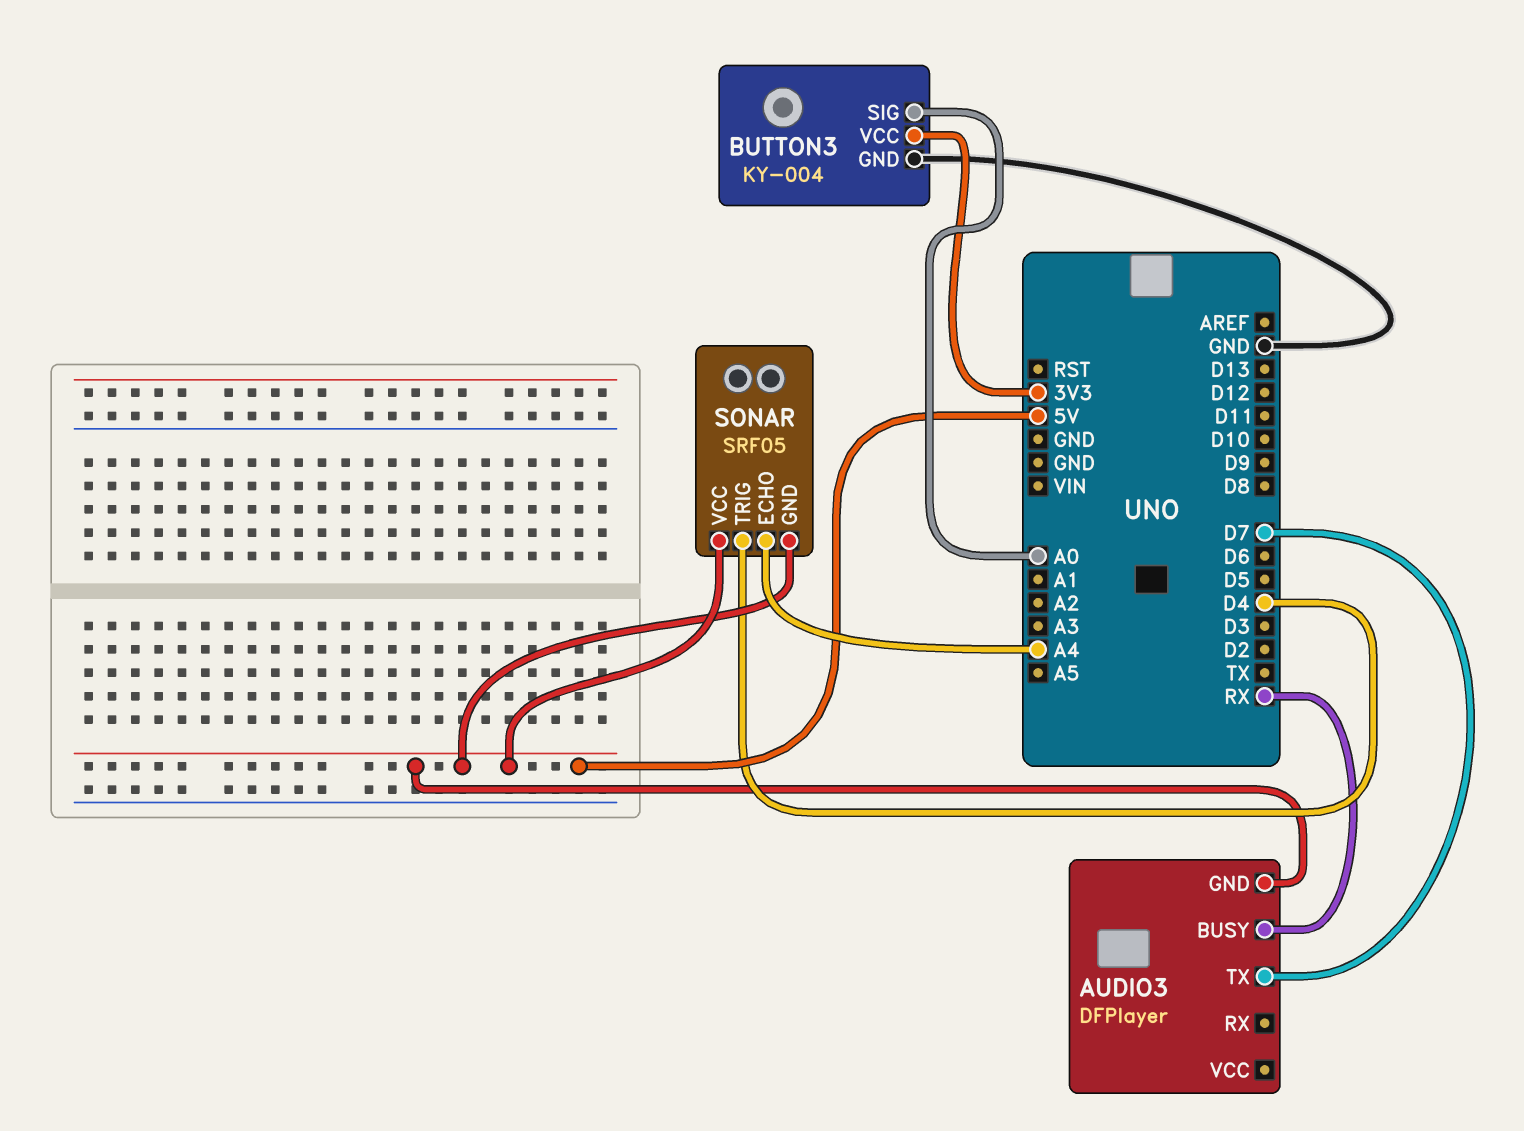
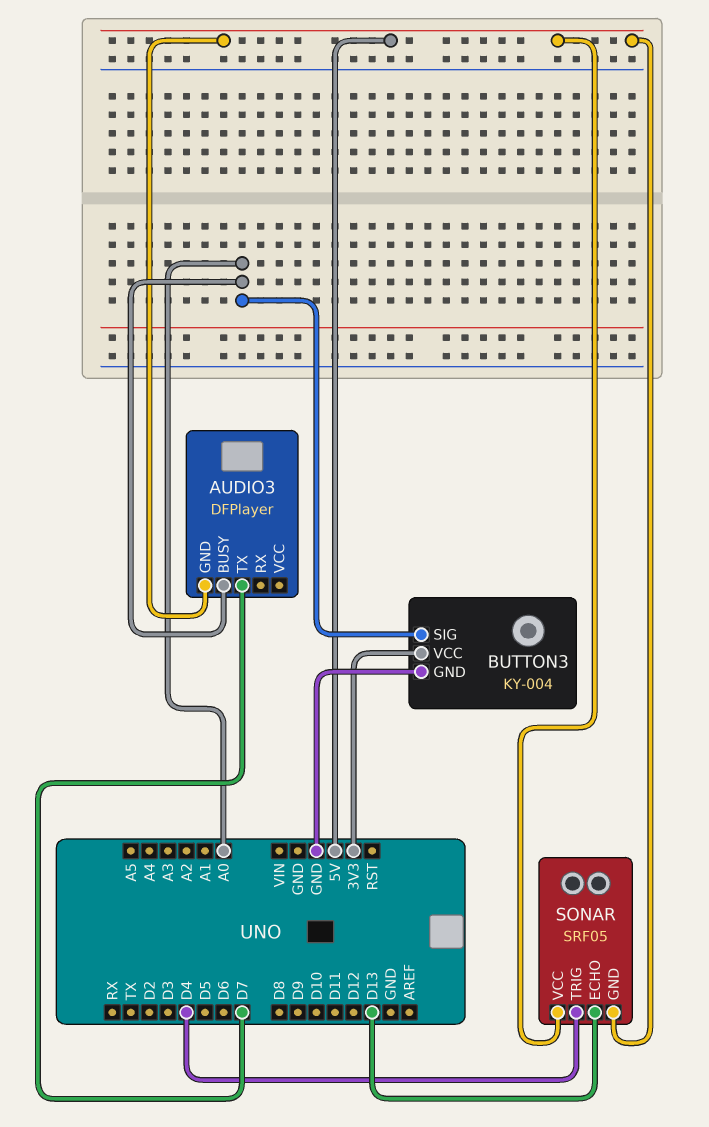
AUDIO3 pin BUSY: RX -> A0
SONAR pin ECHO: A4 -> D13

